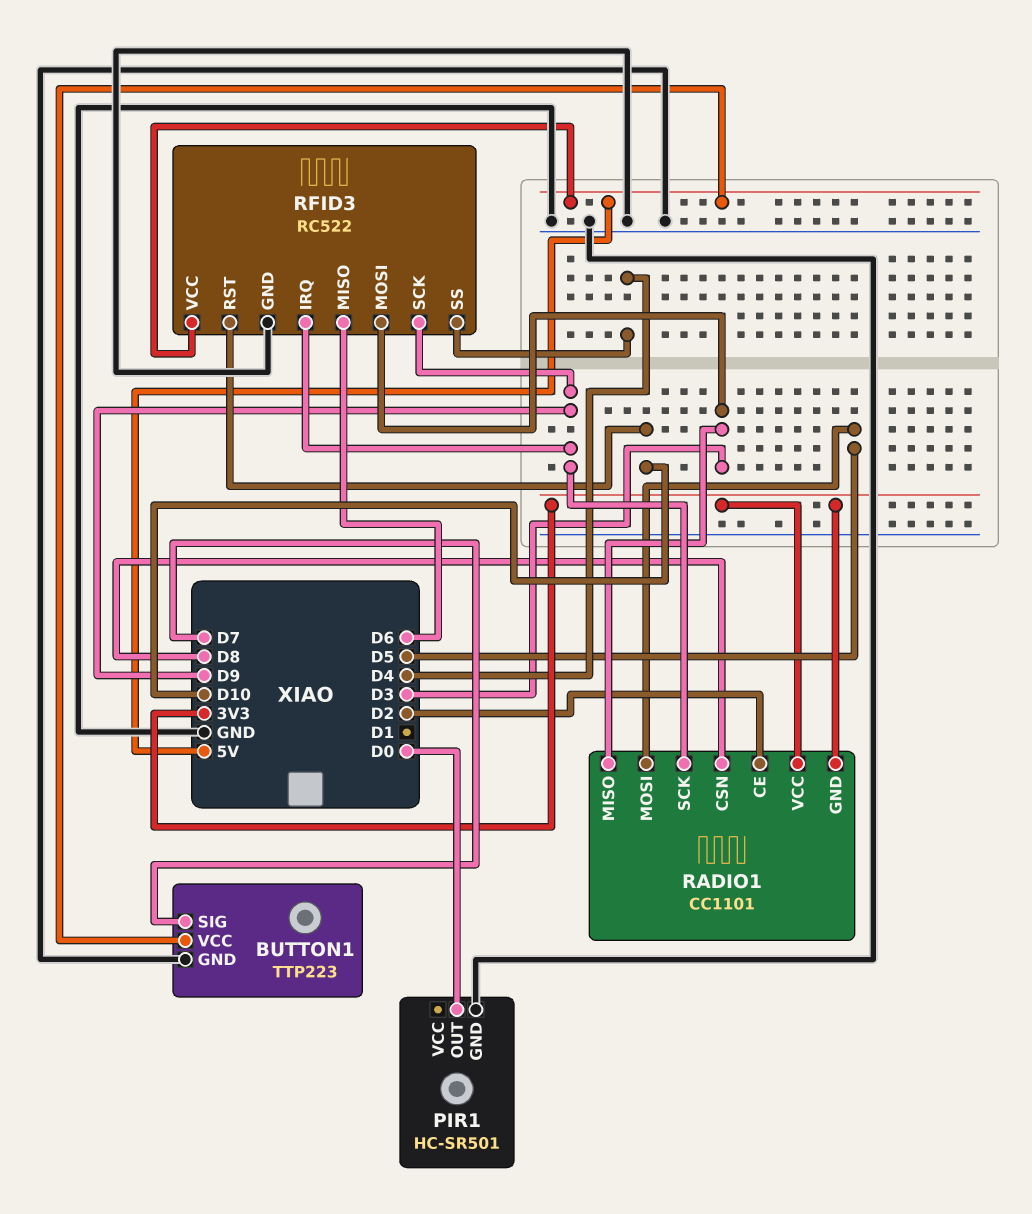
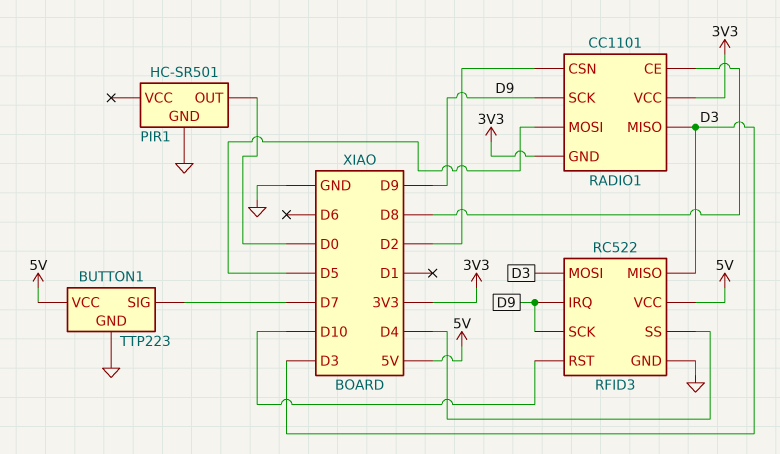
RADIO1 pin CE: D2 -> D8
RADIO1 pin CSN: D8 -> D2
RFID3 pin MISO: D6 -> D3

